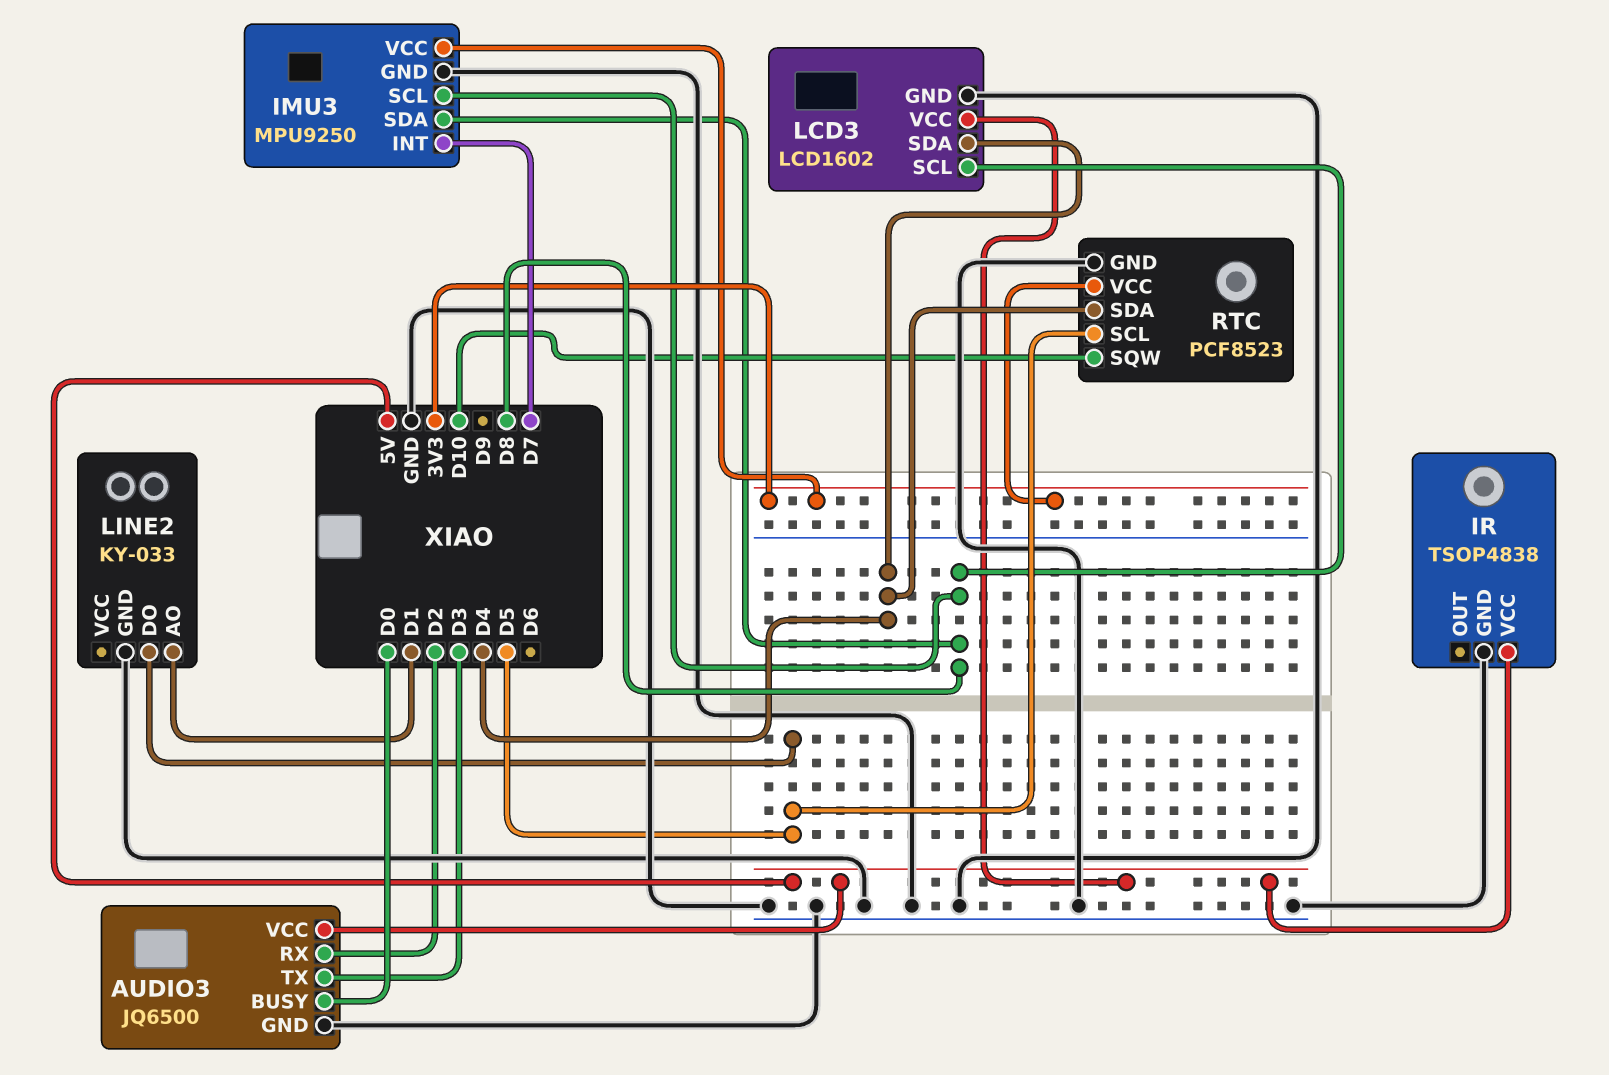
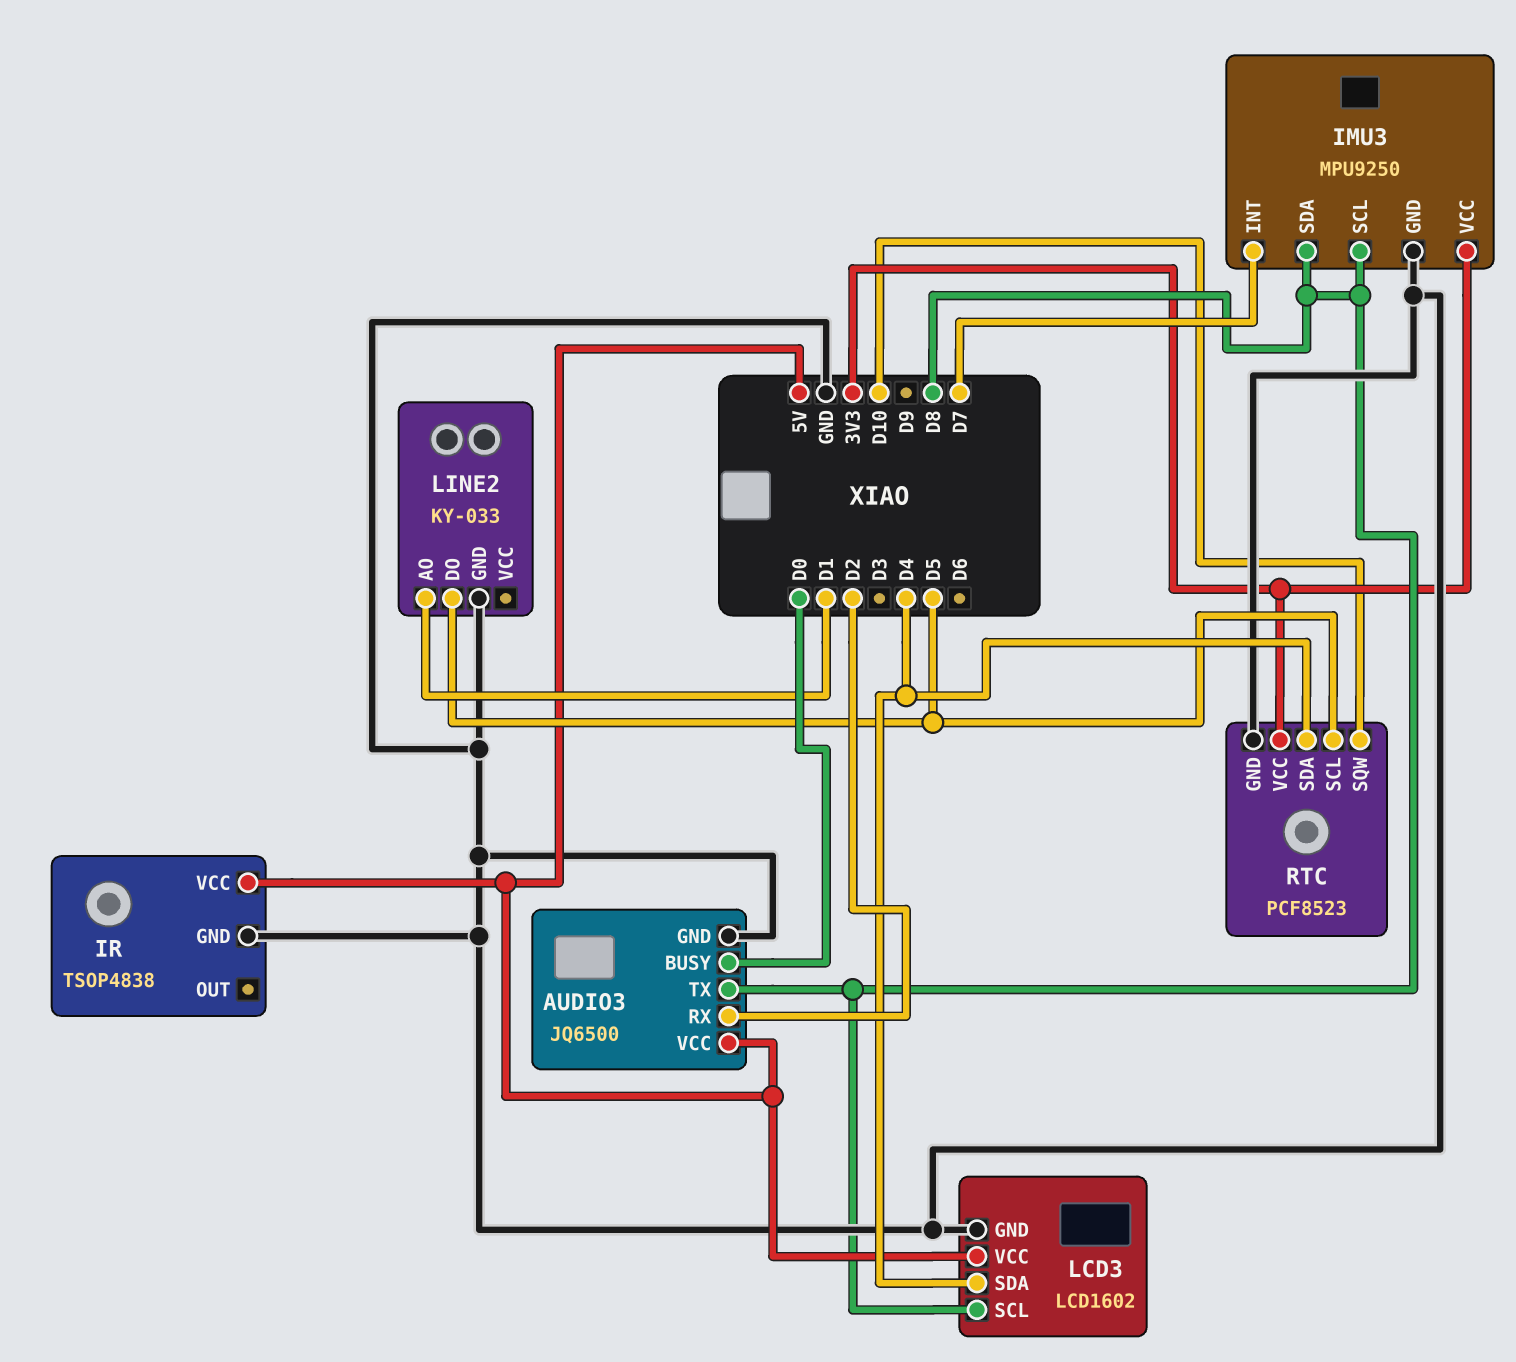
AUDIO3 pin TX: D3 -> D8

